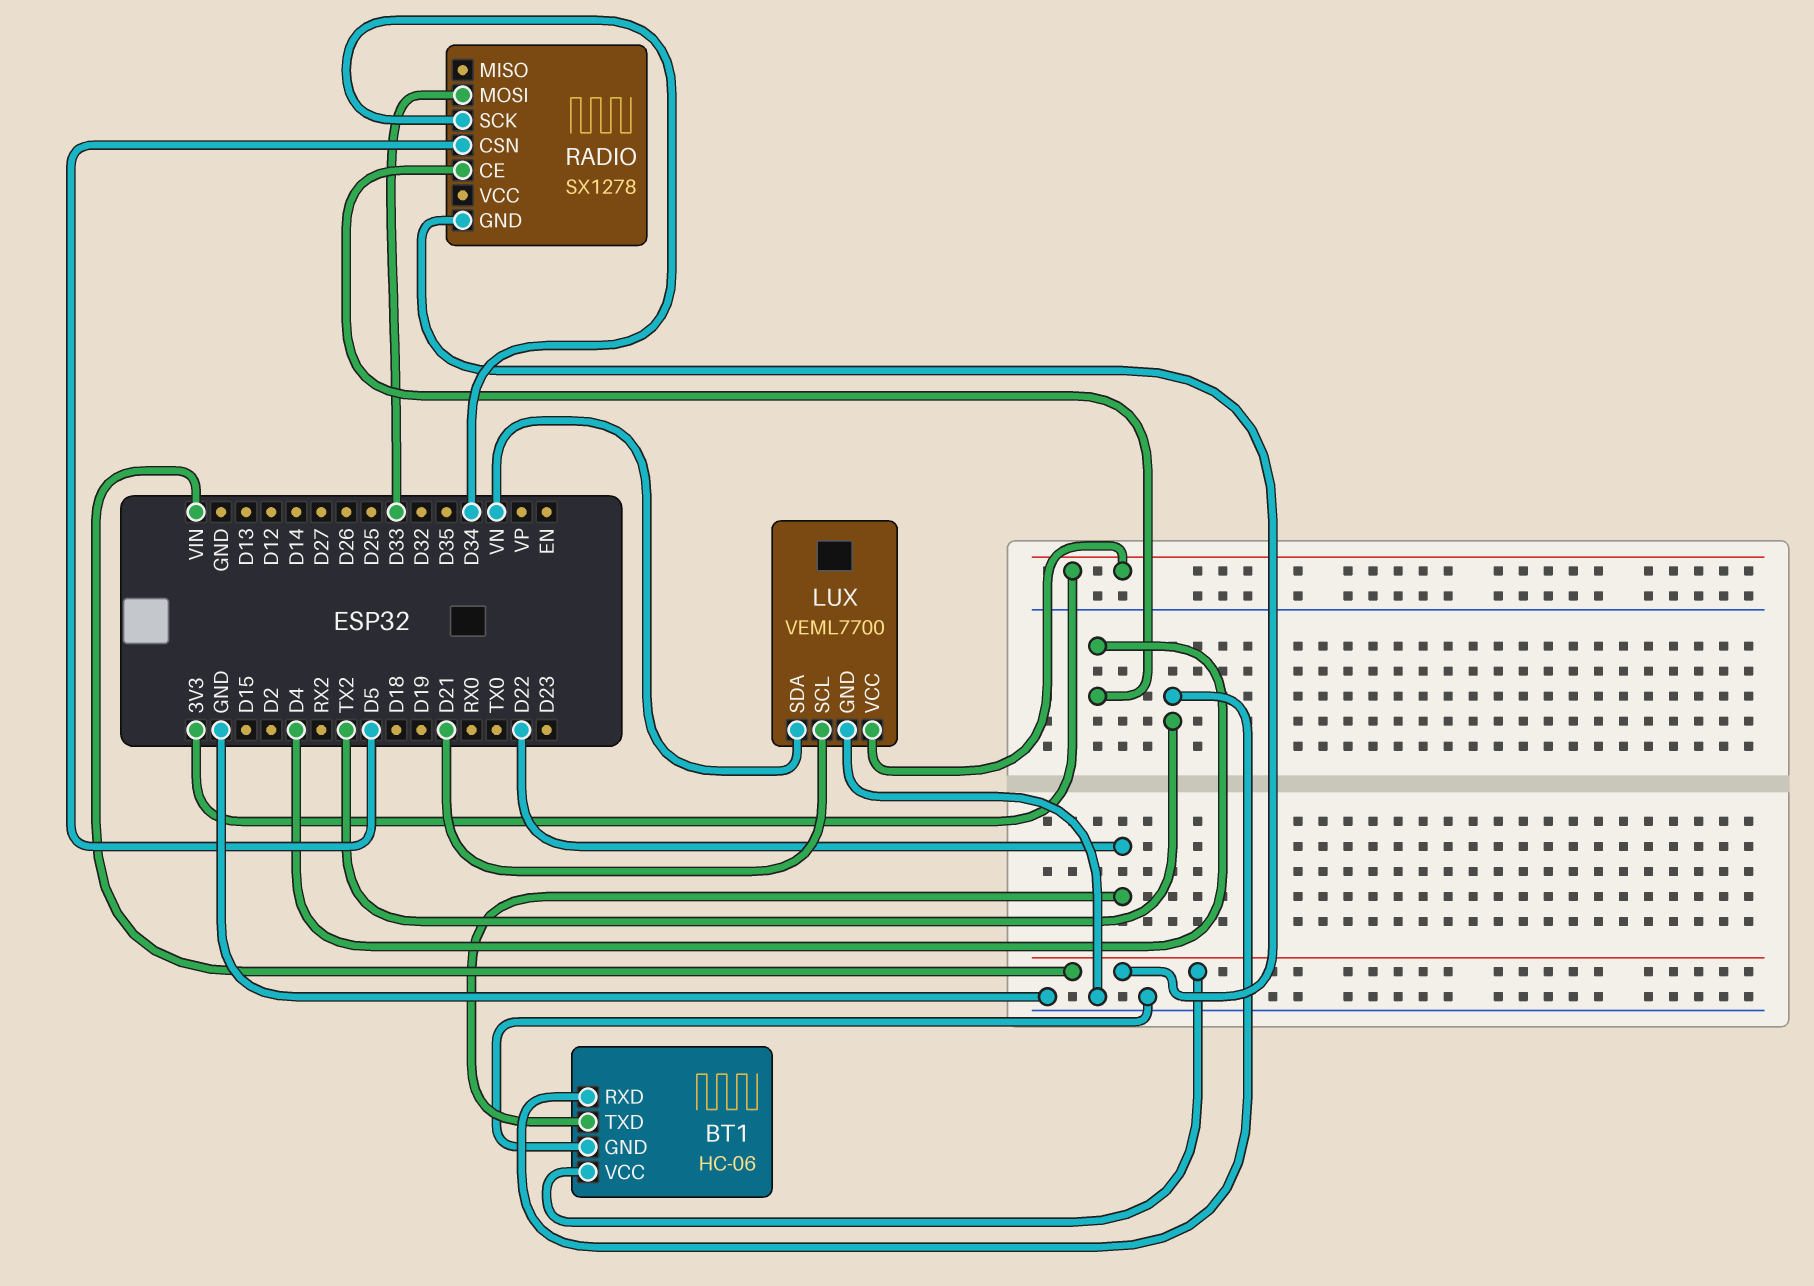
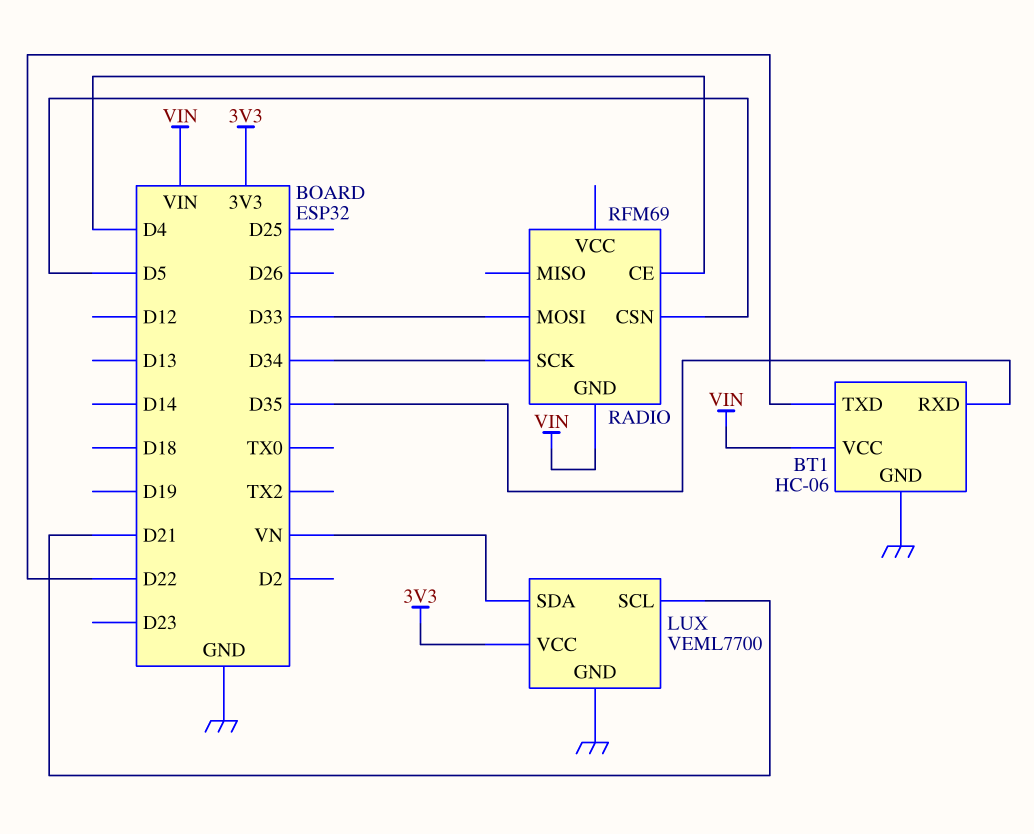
BT1 pin RXD: TX2 -> D35
RADIO: SX1278 -> RFM69

